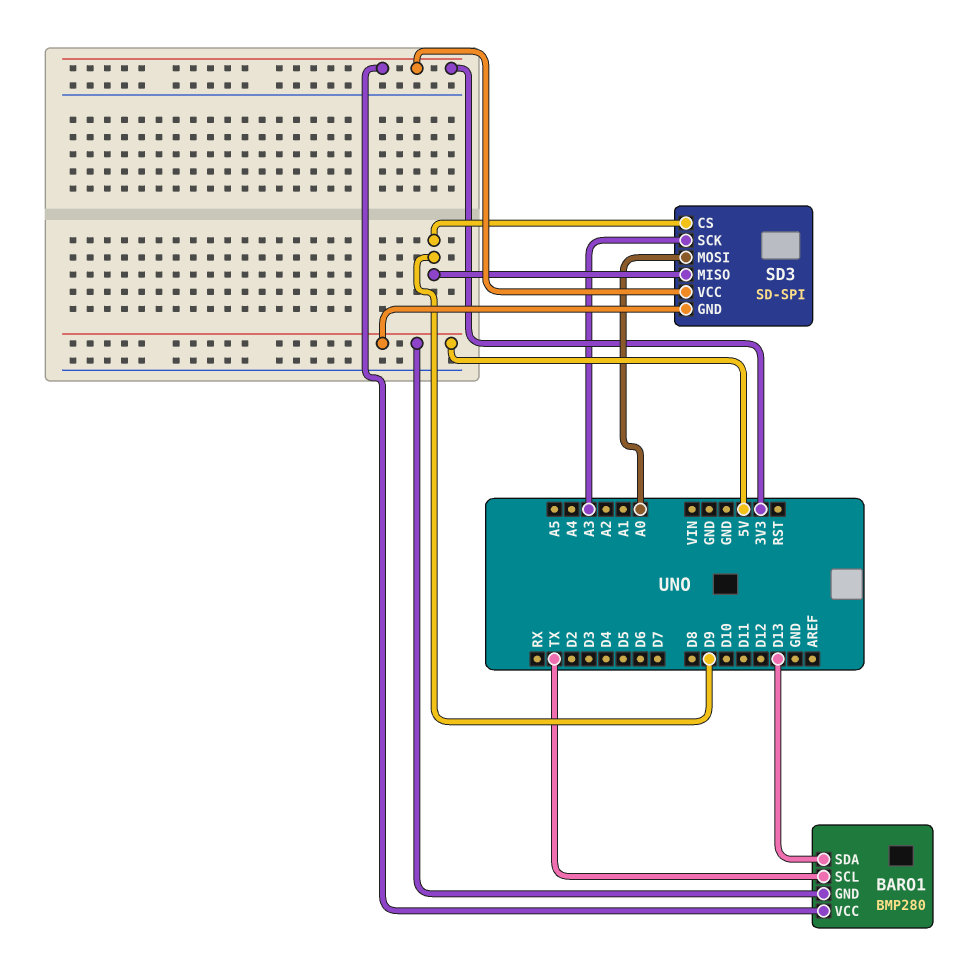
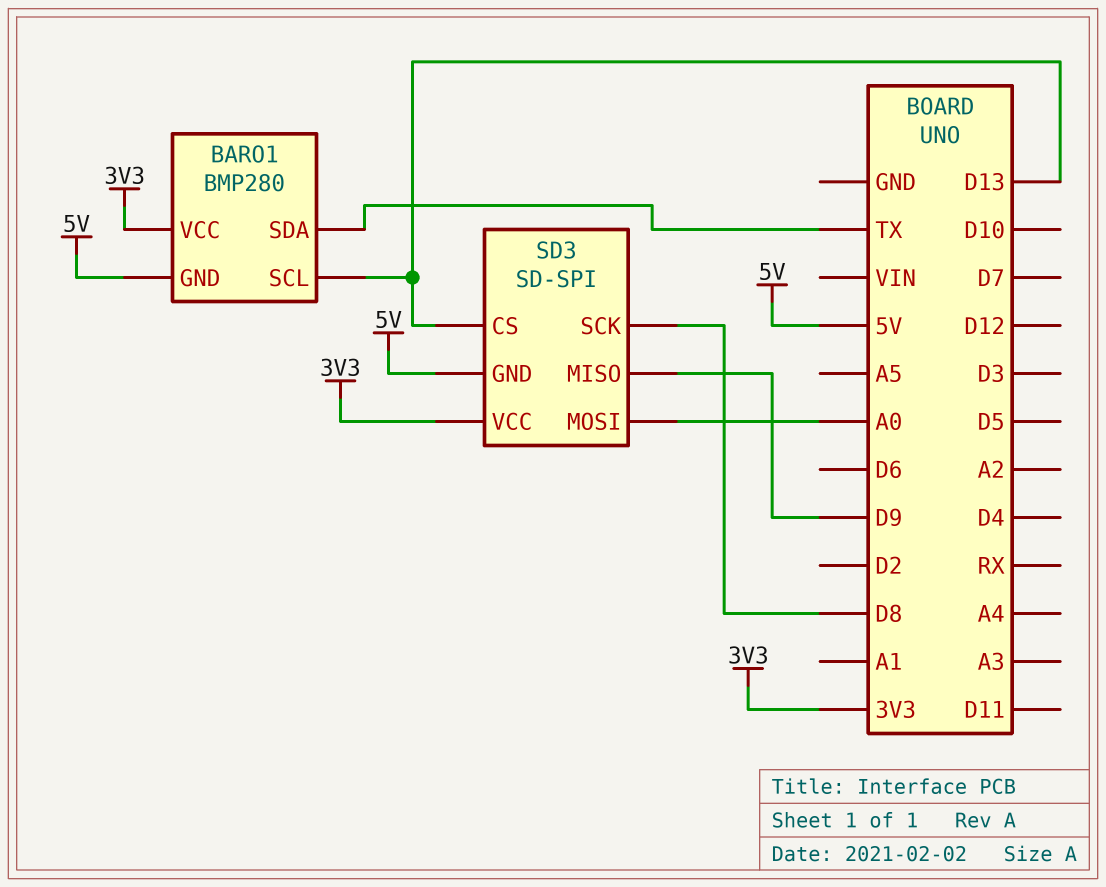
BARO1 pin SCL: TX -> D13
BARO1 pin SDA: D13 -> TX
SD3 pin CS: D9 -> D13
SD3 pin SCK: A3 -> D8

